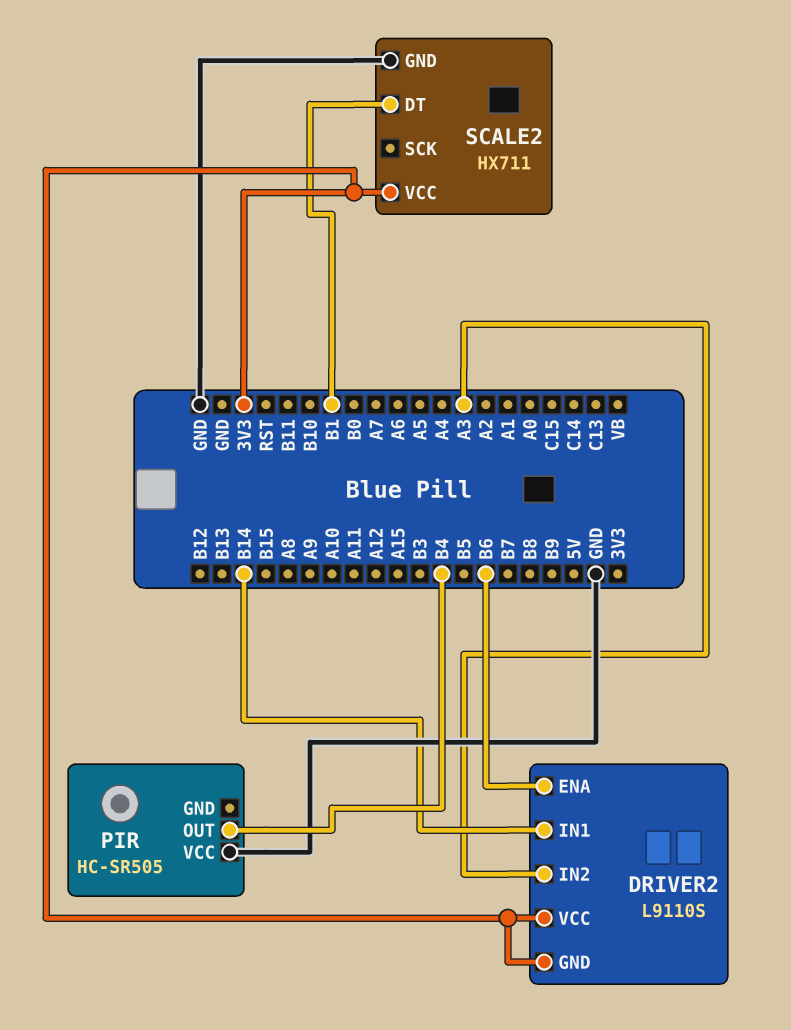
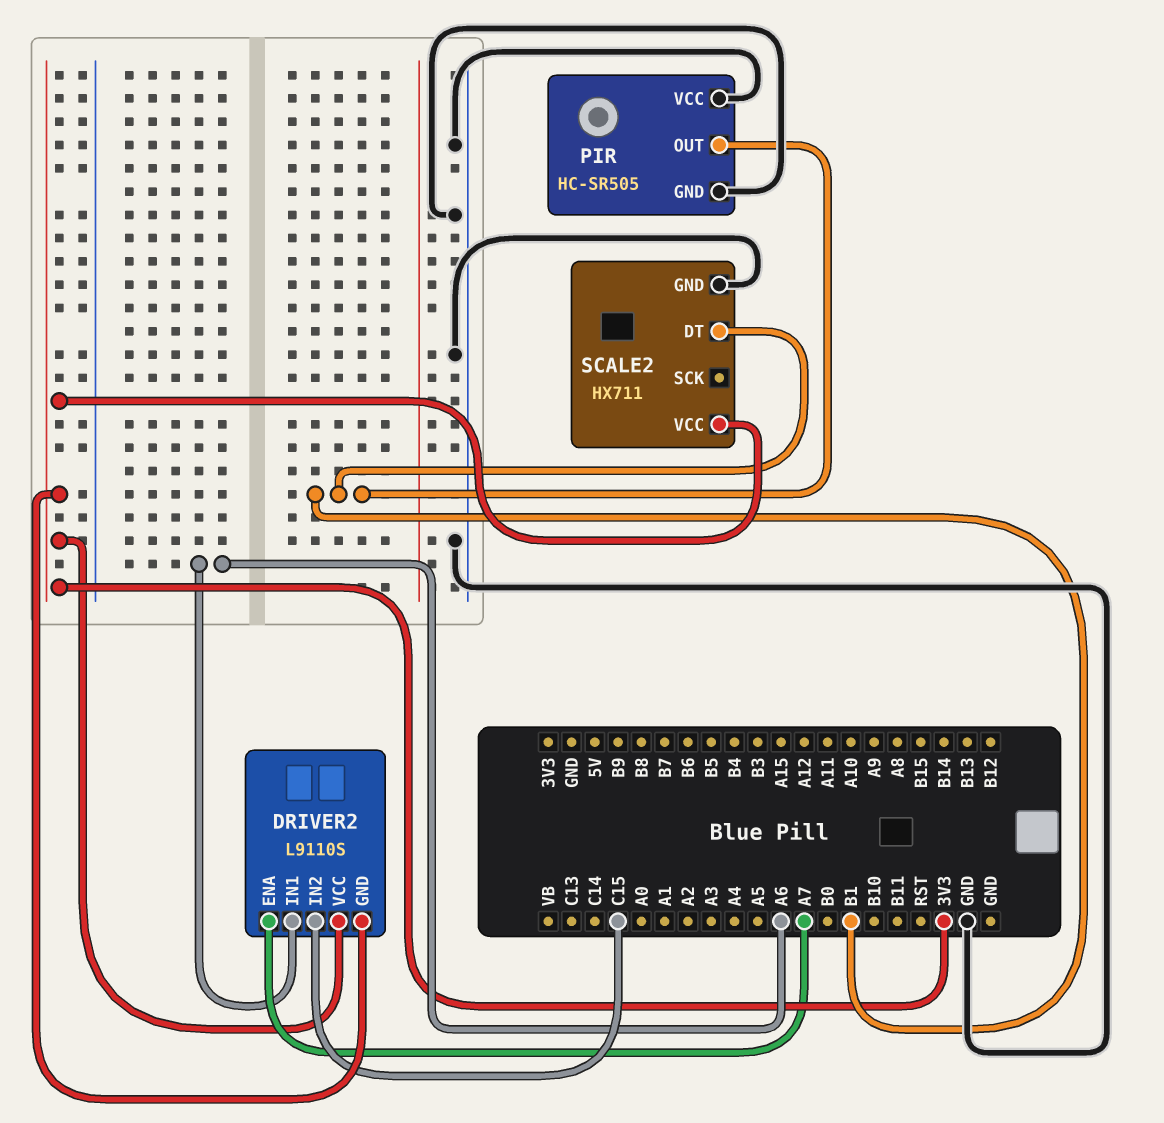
DRIVER2 pin ENA: B6 -> A7
DRIVER2 pin IN1: B14 -> A6
DRIVER2 pin IN2: A3 -> C15
PIR pin GND: none -> GND
PIR pin OUT: B4 -> B1

